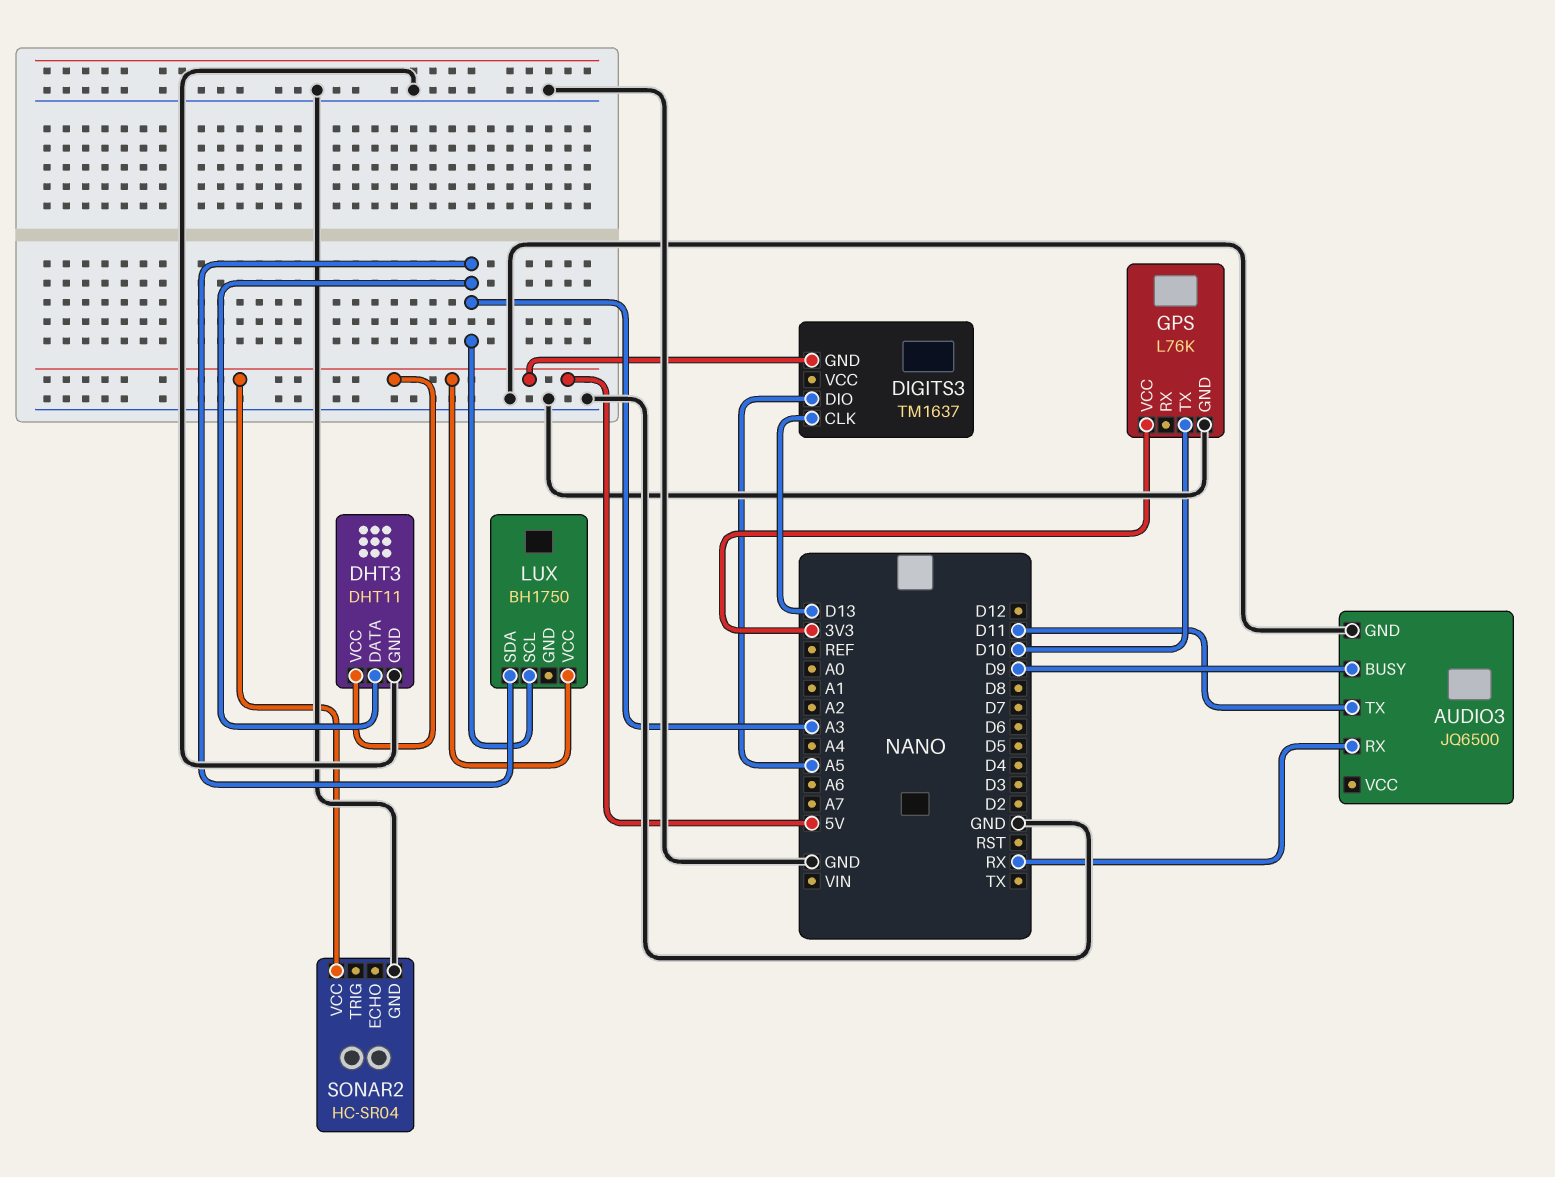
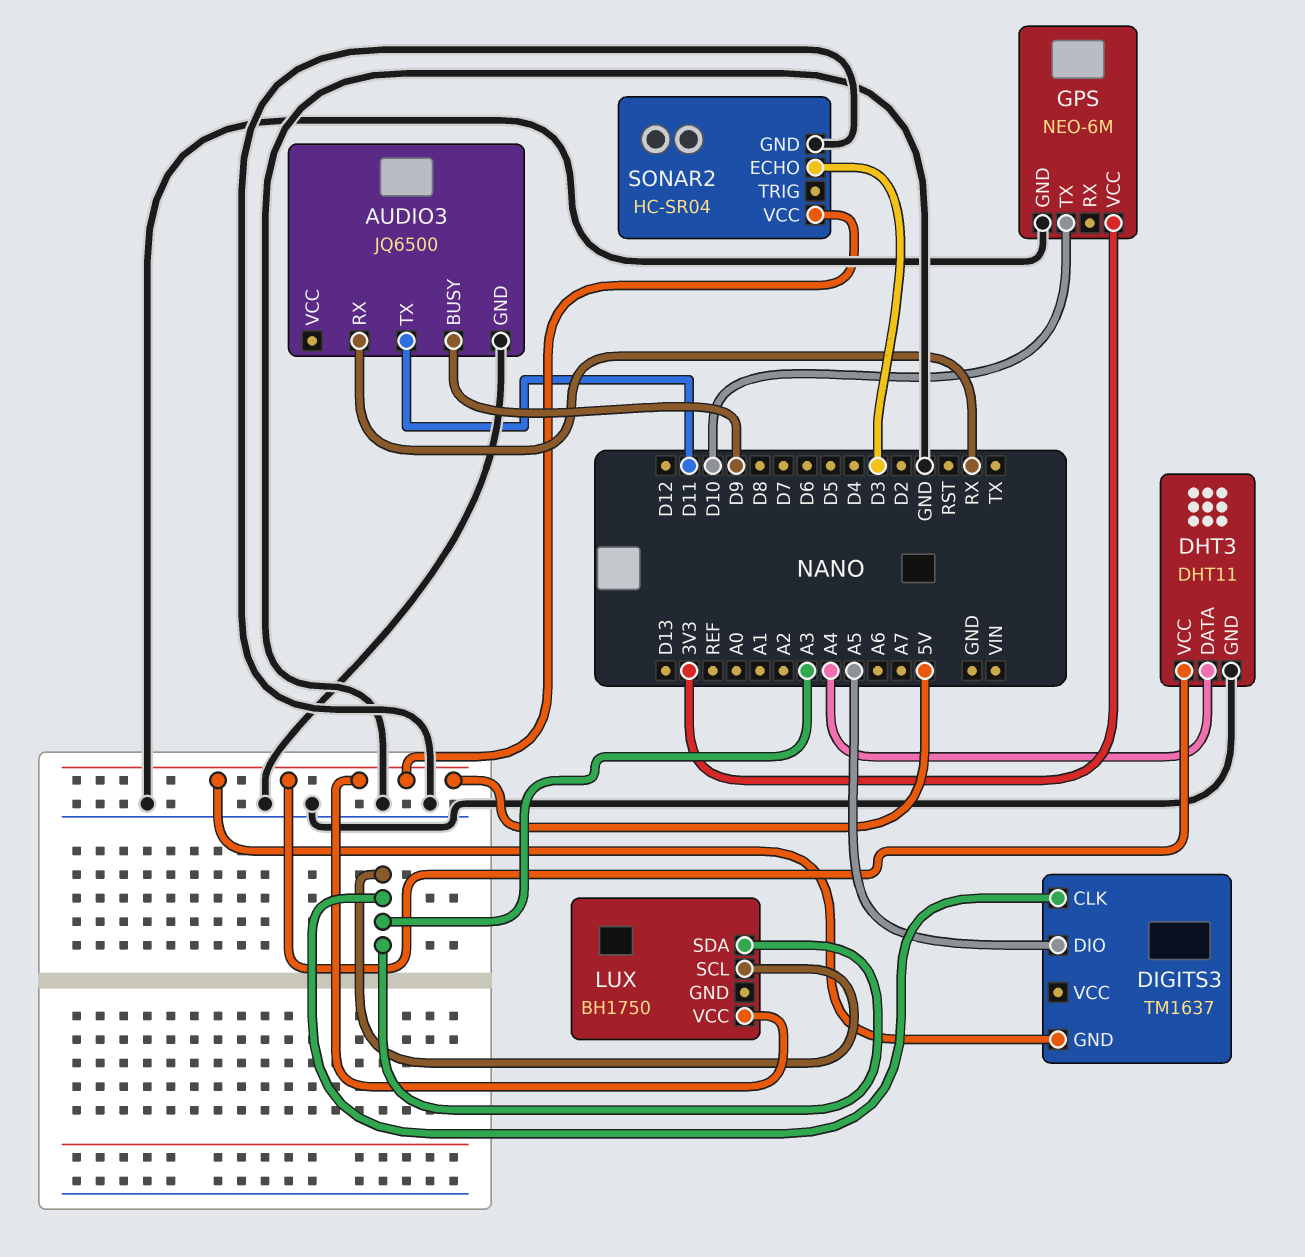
DHT3 pin DATA: A3 -> A4
DIGITS3 pin CLK: D13 -> A3
GPS: L76K -> NEO-6M
SONAR2 pin ECHO: none -> D3

